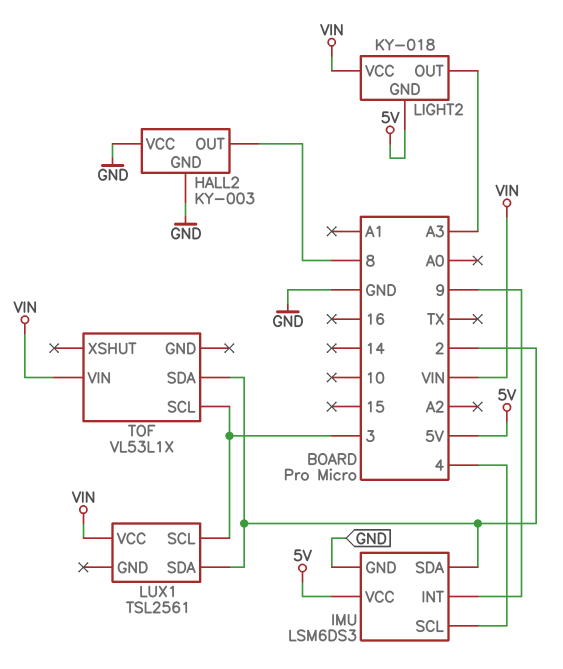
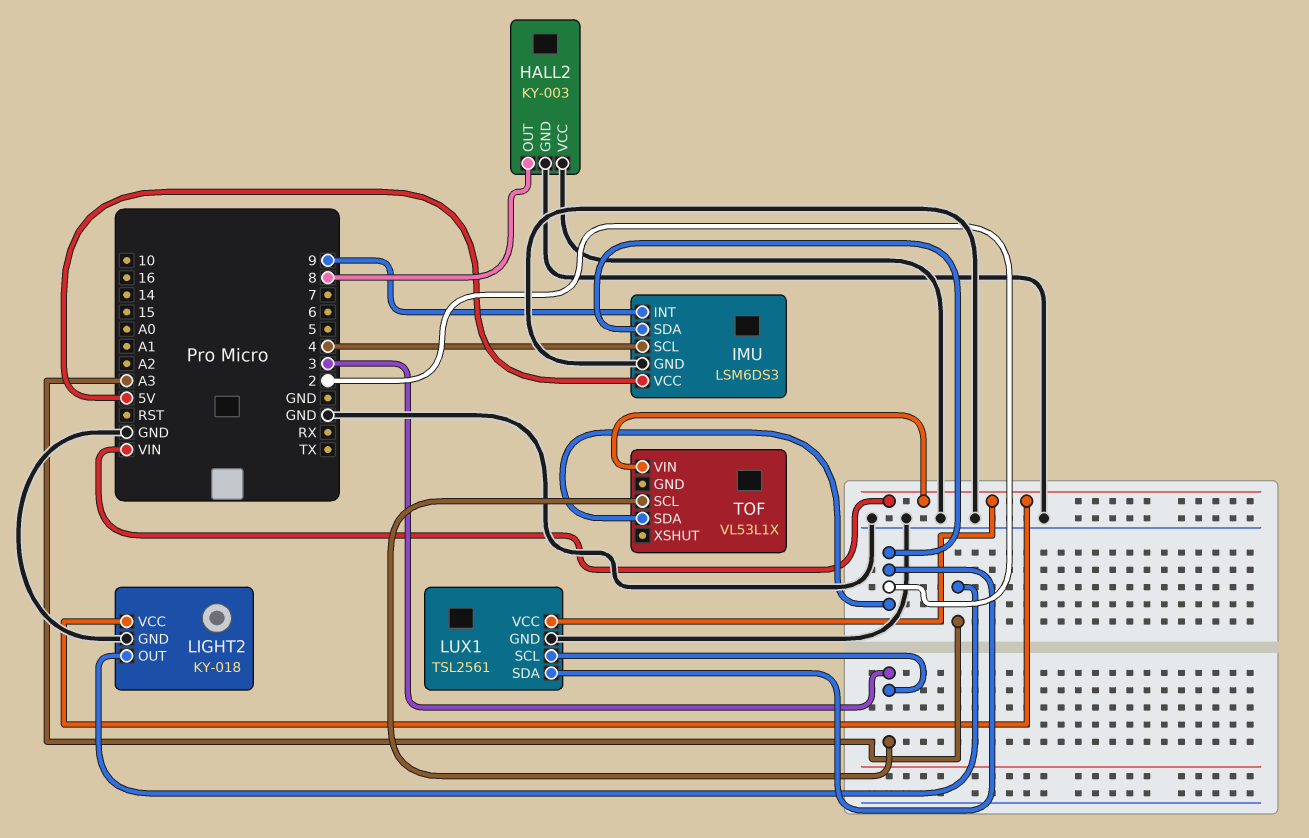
LIGHT2 pin GND: 5V -> GND
LUX1 pin GND: none -> GND

